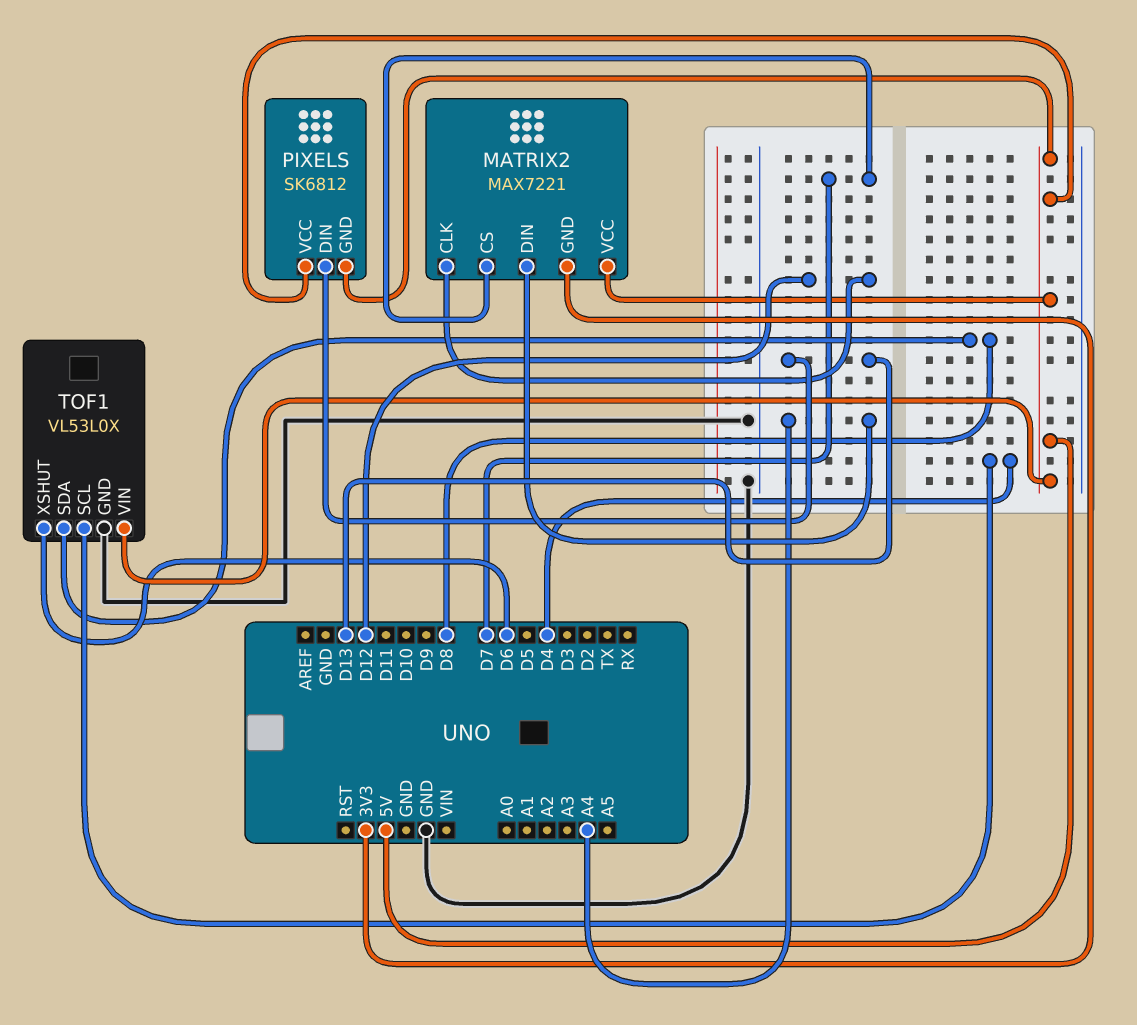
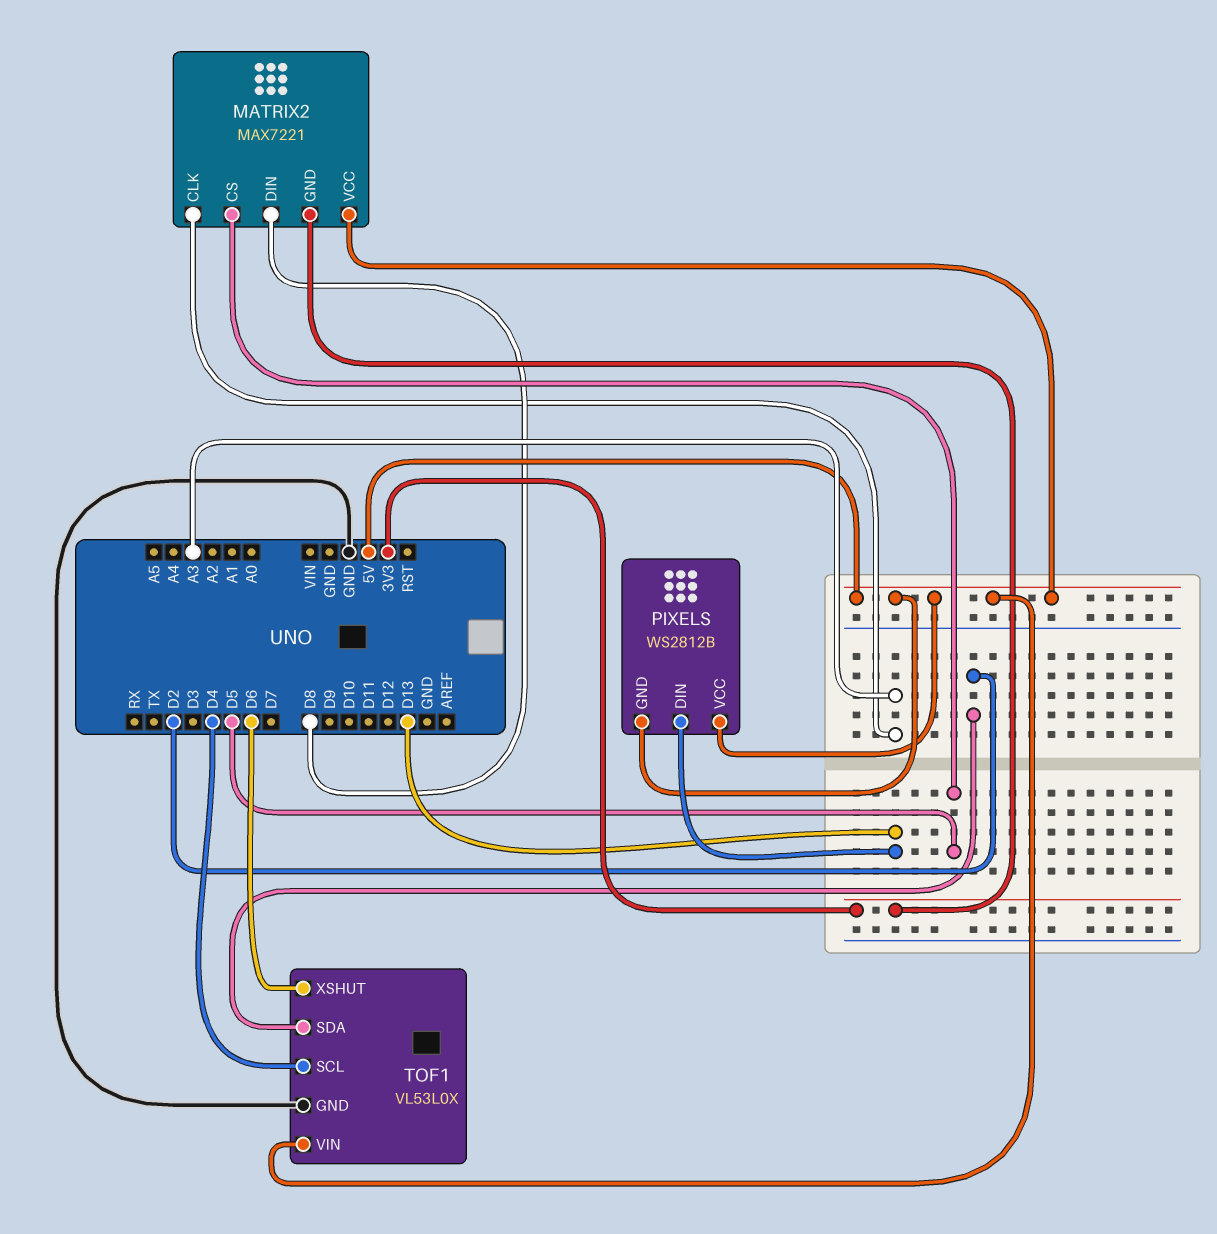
MATRIX2 pin CLK: D12 -> A3
MATRIX2 pin CS: D7 -> D5
MATRIX2 pin DIN: A4 -> D8
PIXELS: SK6812 -> WS2812B
TOF1 pin SDA: D8 -> D2

